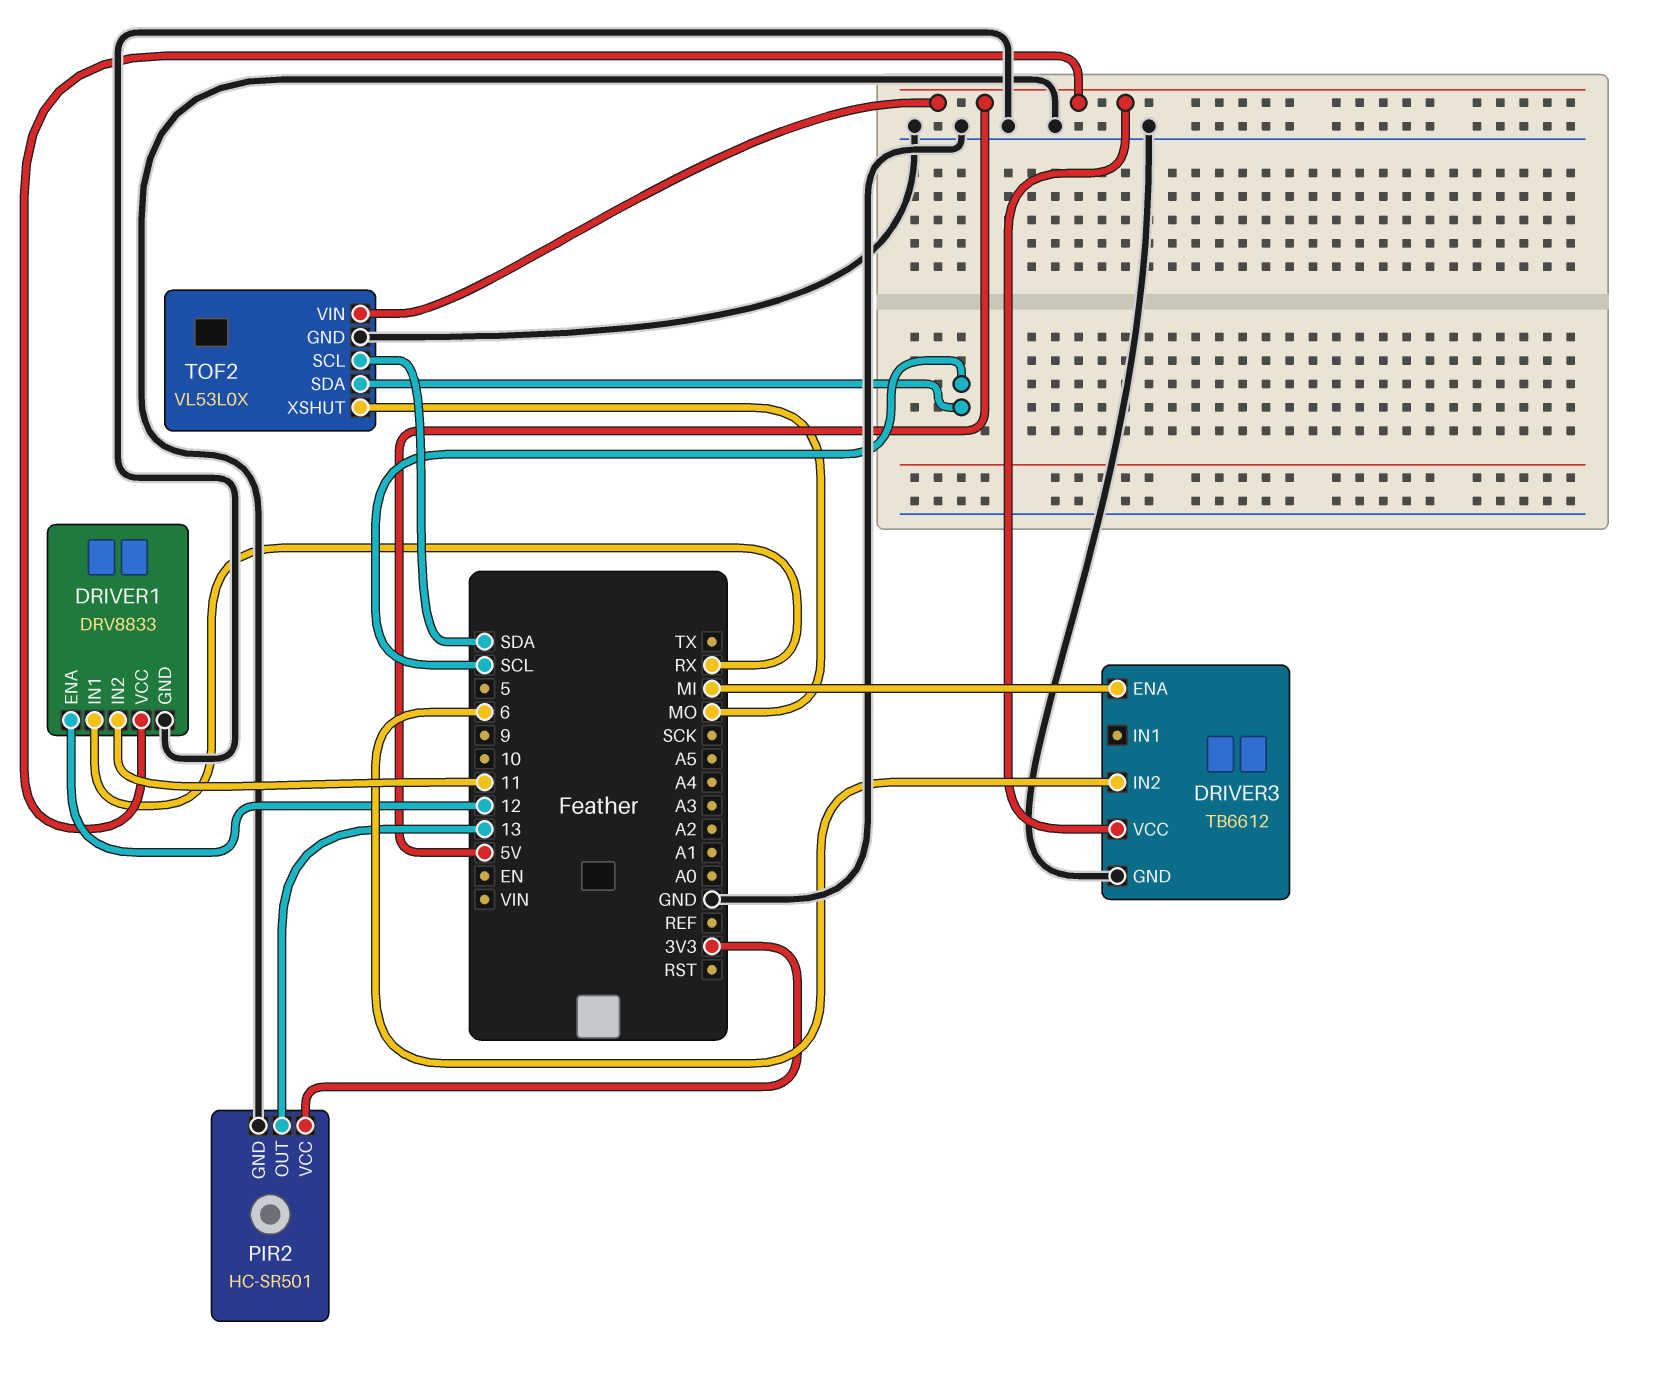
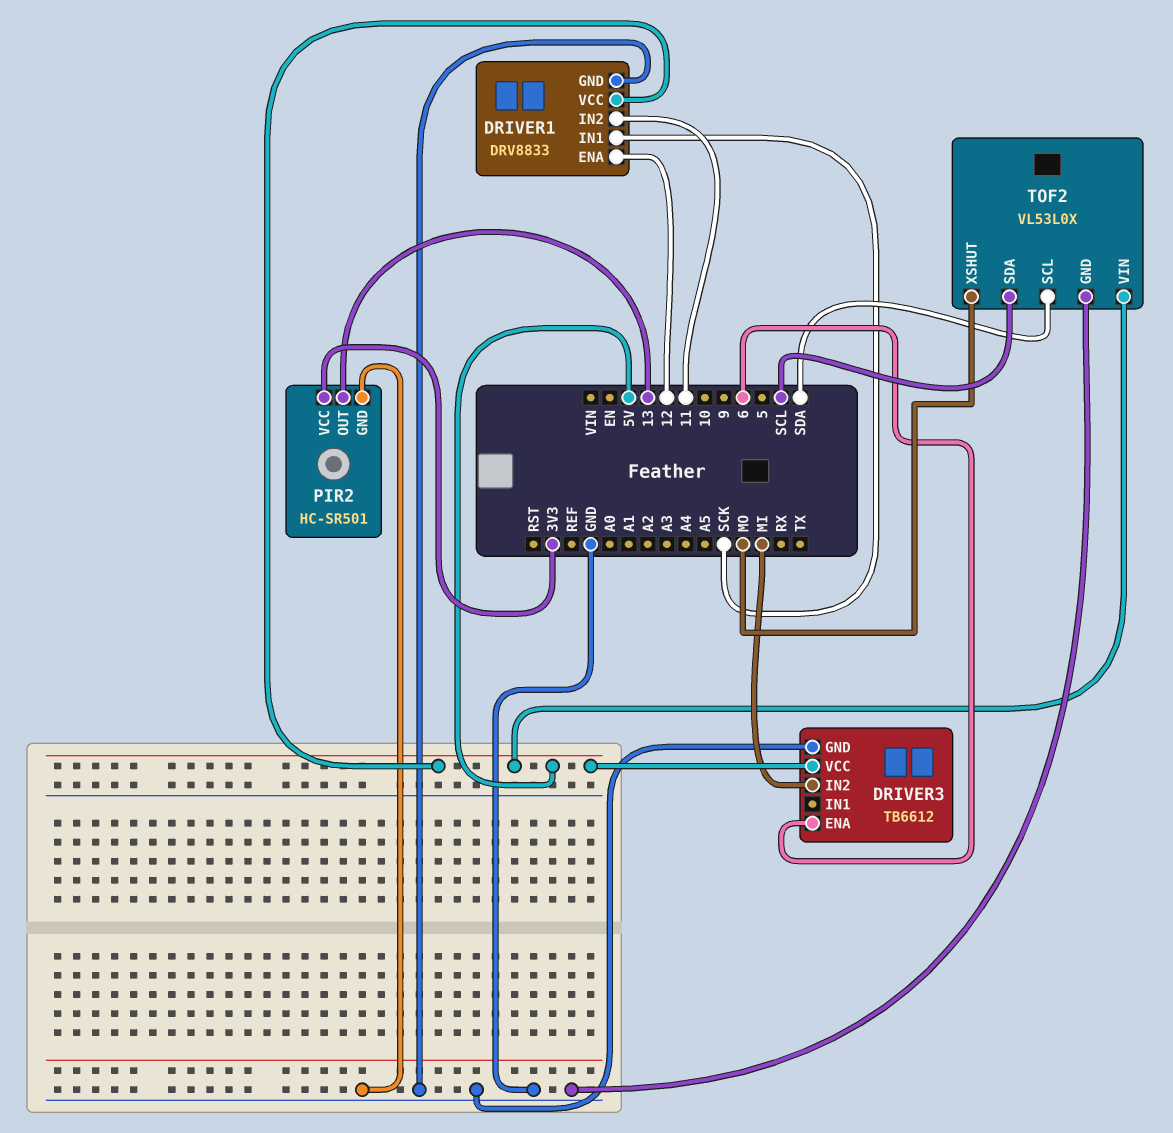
DRIVER1 pin IN1: RX -> SCK
DRIVER3 pin ENA: MI -> 6
DRIVER3 pin IN2: 6 -> MI

